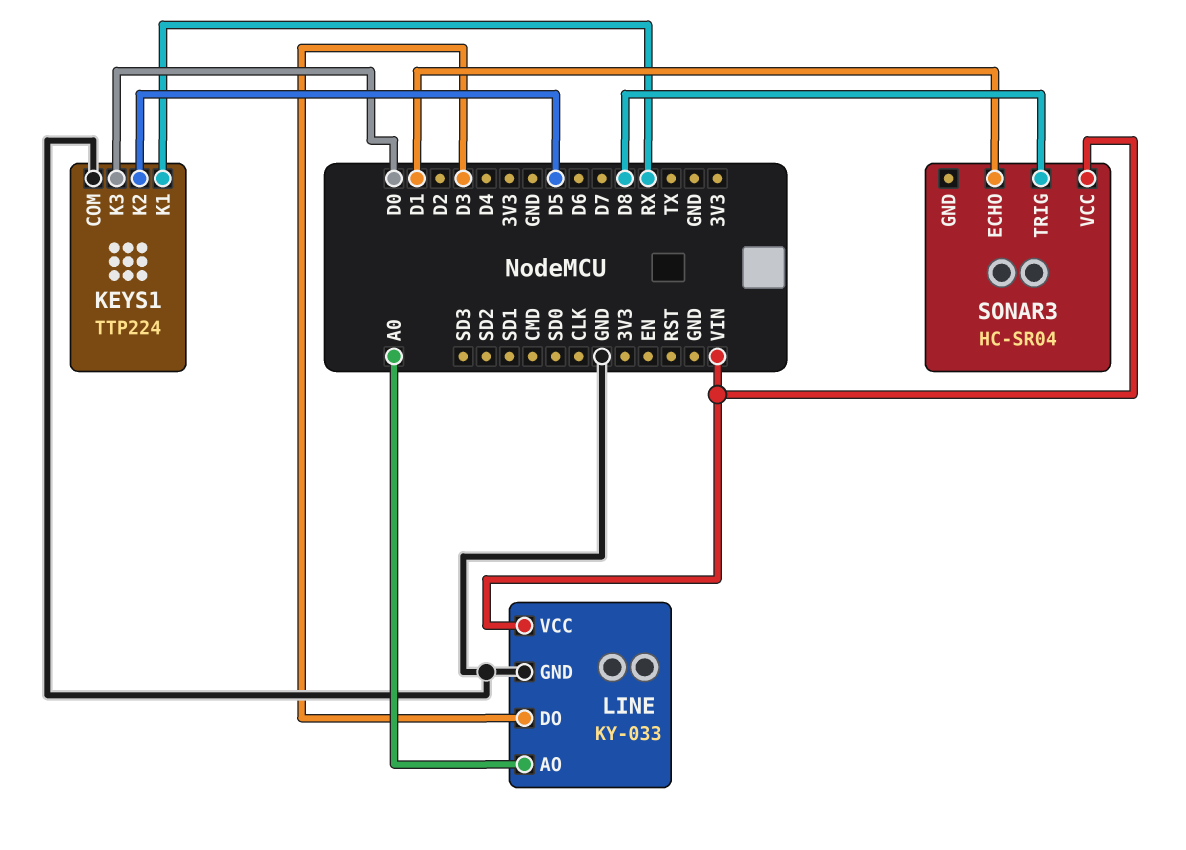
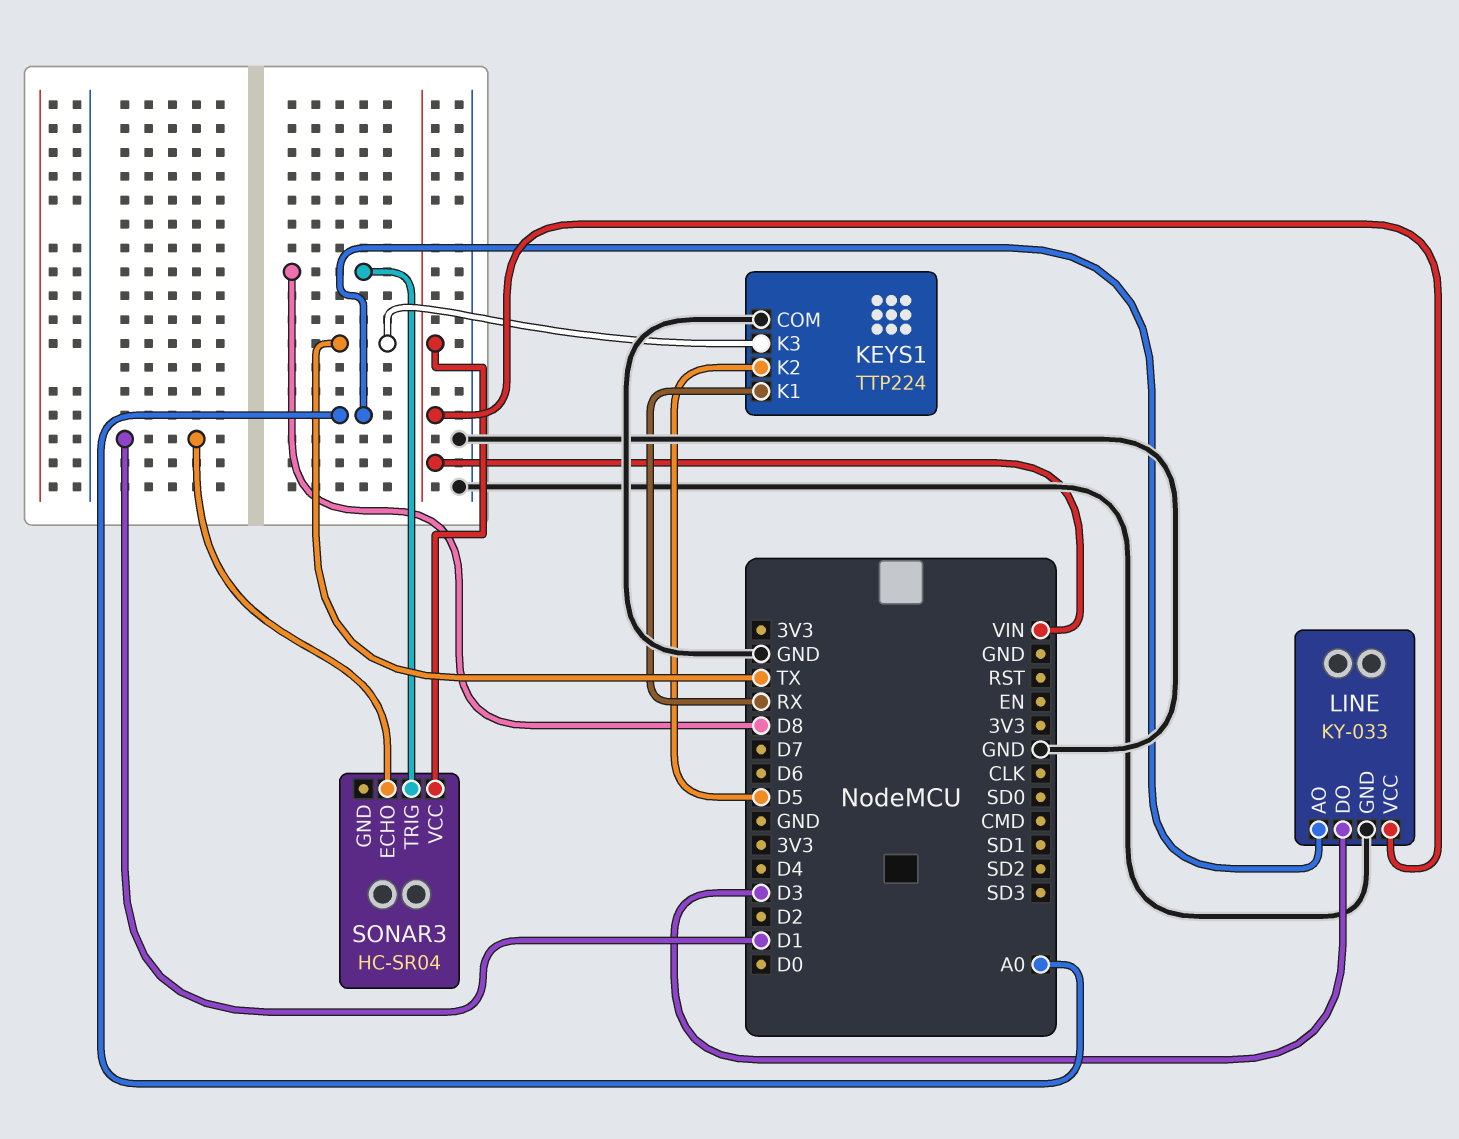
KEYS1 pin K3: D0 -> TX

